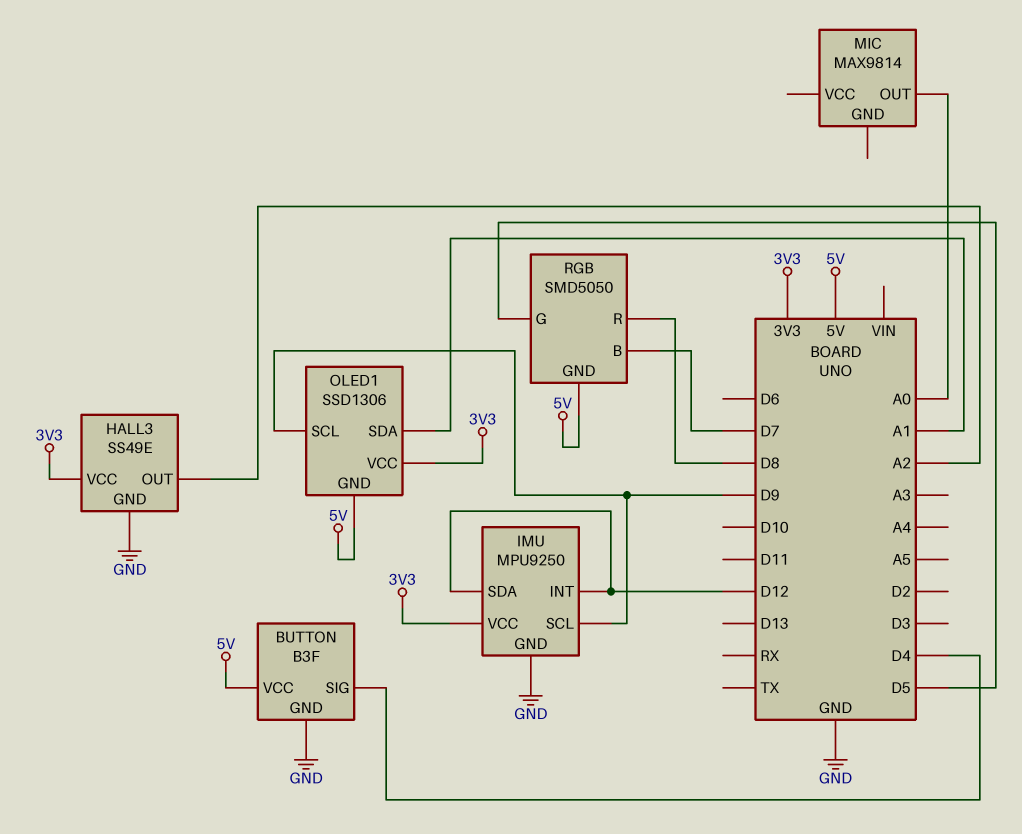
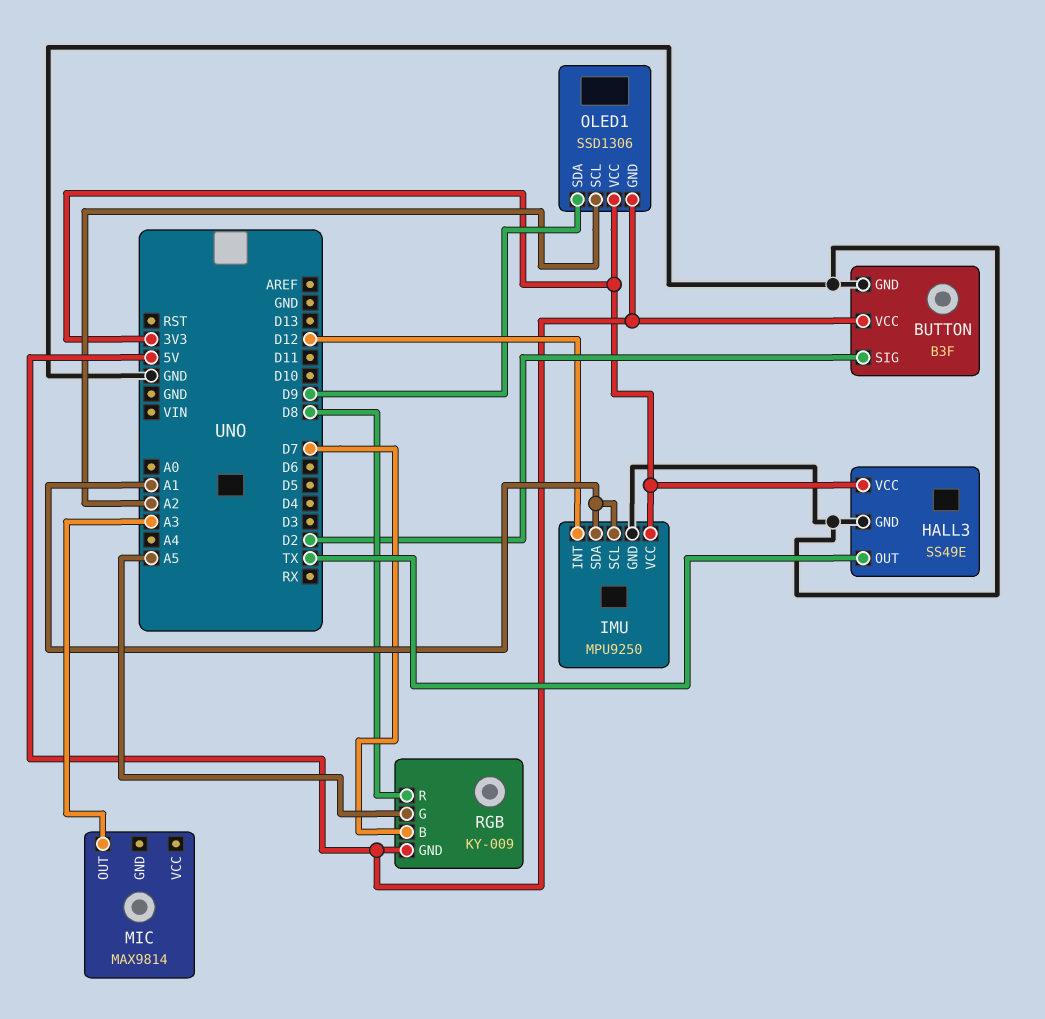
BUTTON pin SIG: D4 -> D2
HALL3 pin OUT: A2 -> TX
IMU pin SCL: D9 -> A1
IMU pin SDA: D12 -> A1
MIC pin OUT: A0 -> A3
OLED1 pin SCL: D9 -> A2
OLED1 pin SDA: A1 -> D9
RGB: SMD5050 -> KY-009
RGB pin G: D5 -> A5

